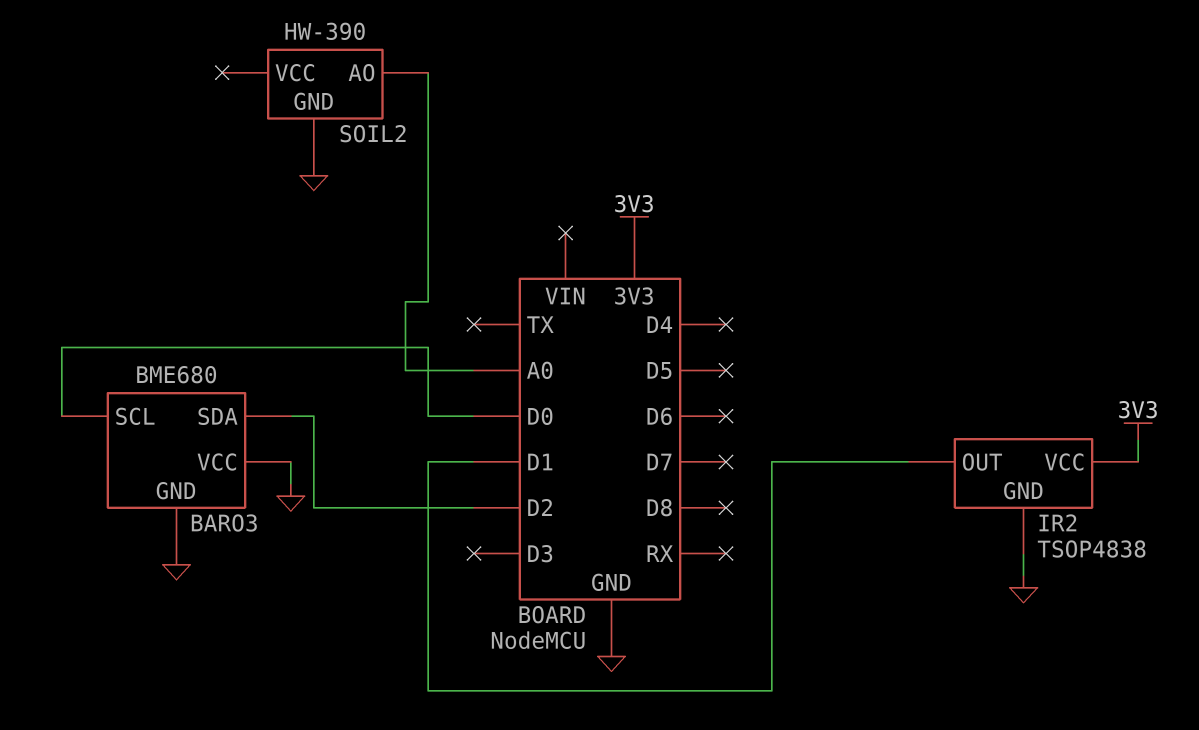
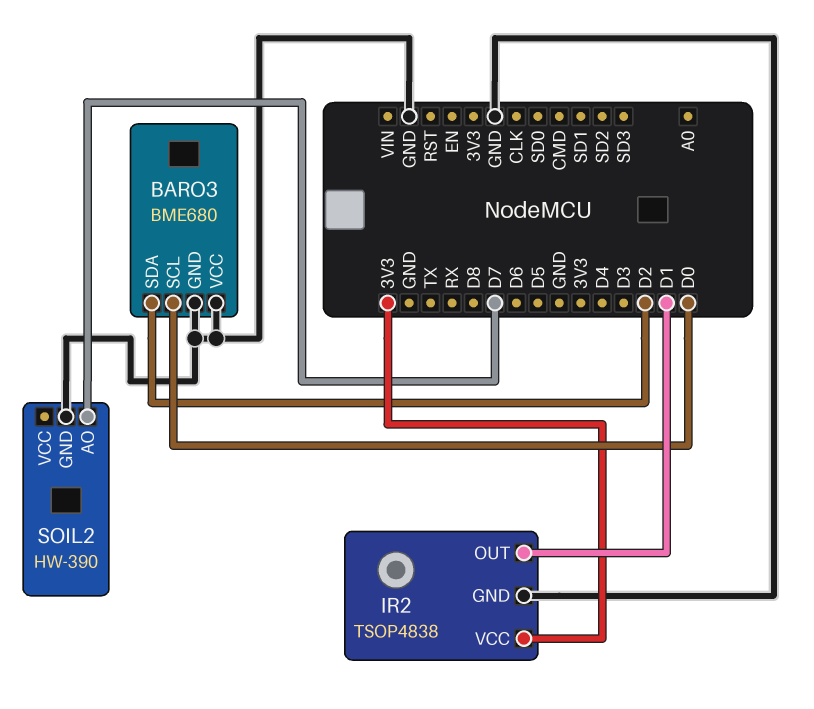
SOIL2 pin AO: A0 -> D7

